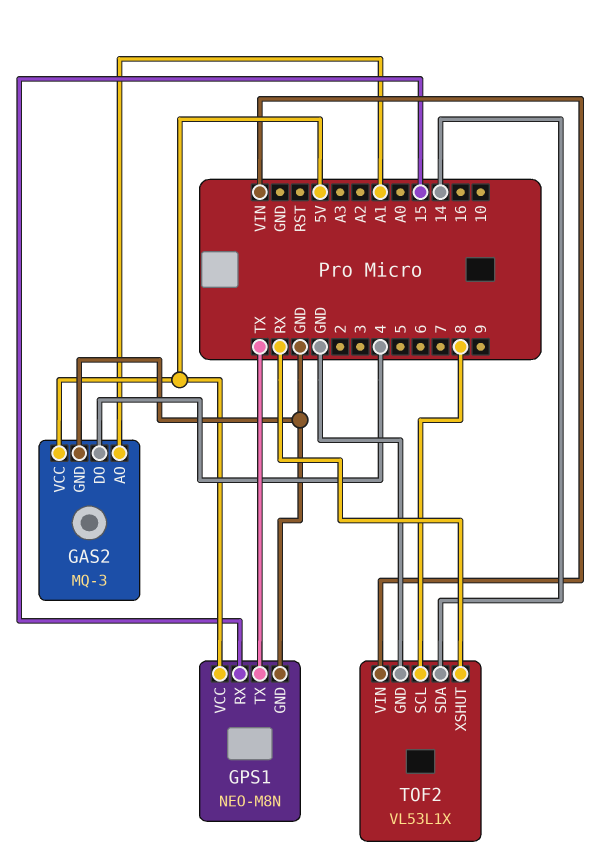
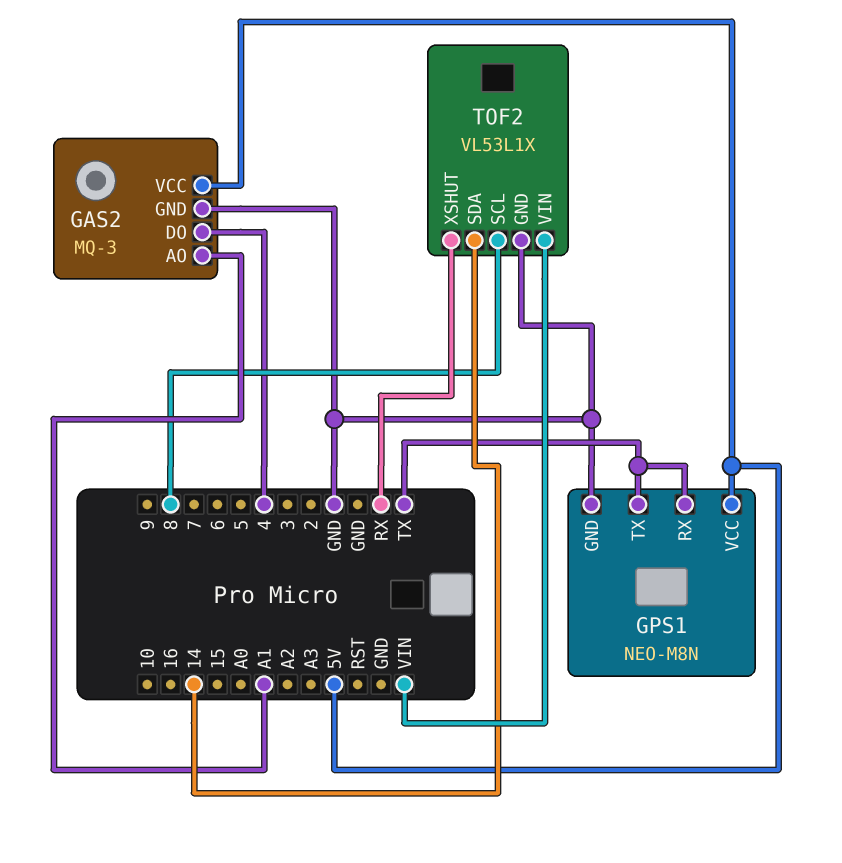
GPS1 pin RX: 15 -> TX

